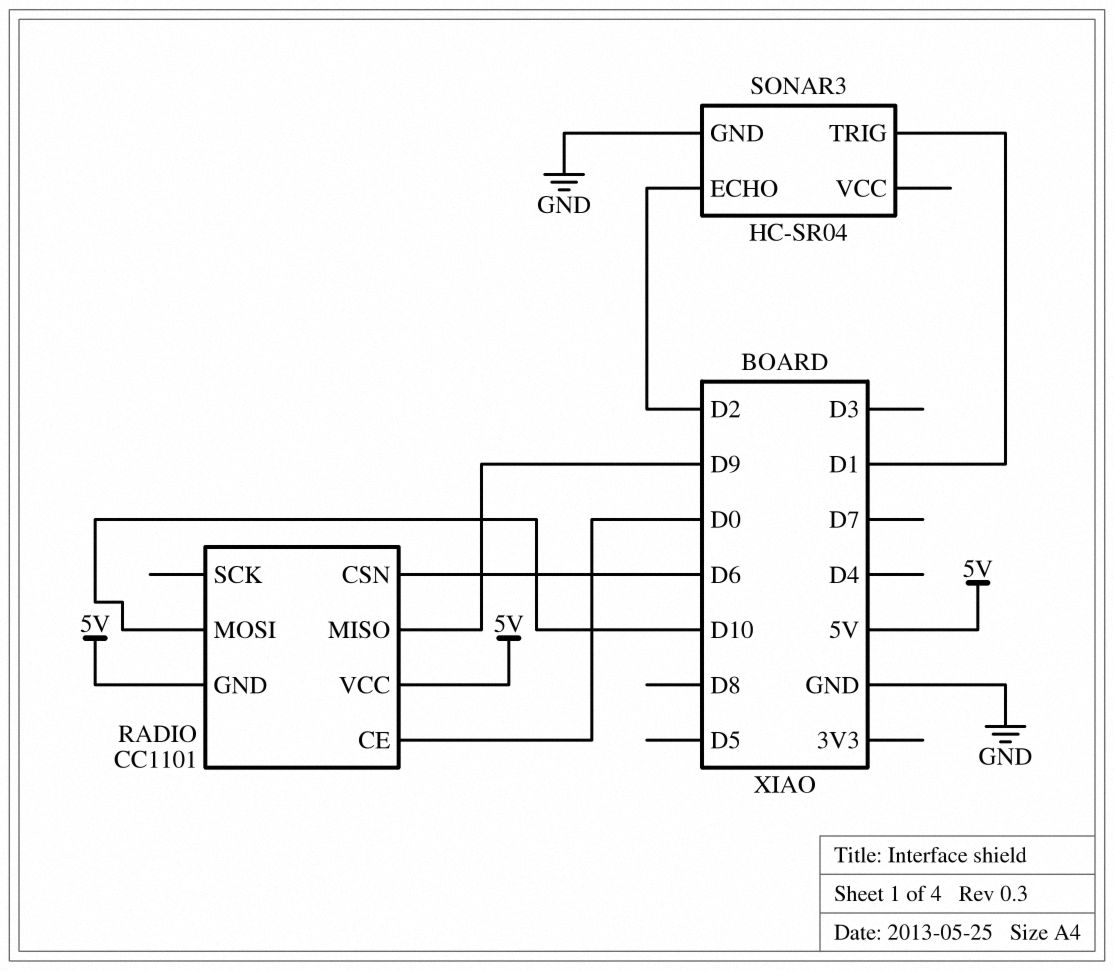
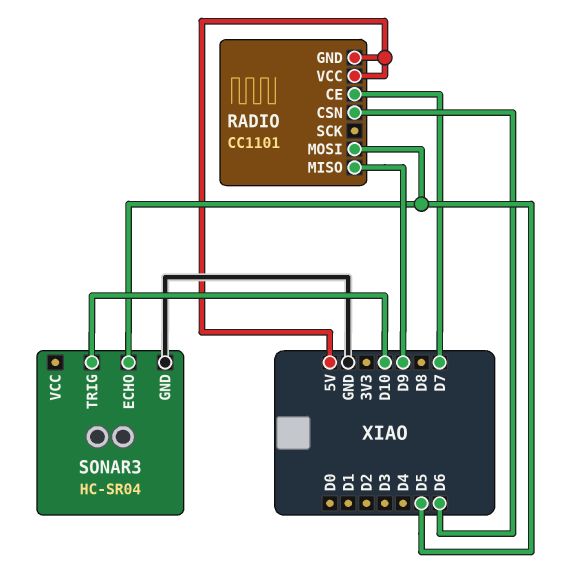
RADIO pin CE: D0 -> D7
RADIO pin MOSI: D10 -> D5
SONAR3 pin ECHO: D2 -> D5
SONAR3 pin TRIG: D1 -> D10

